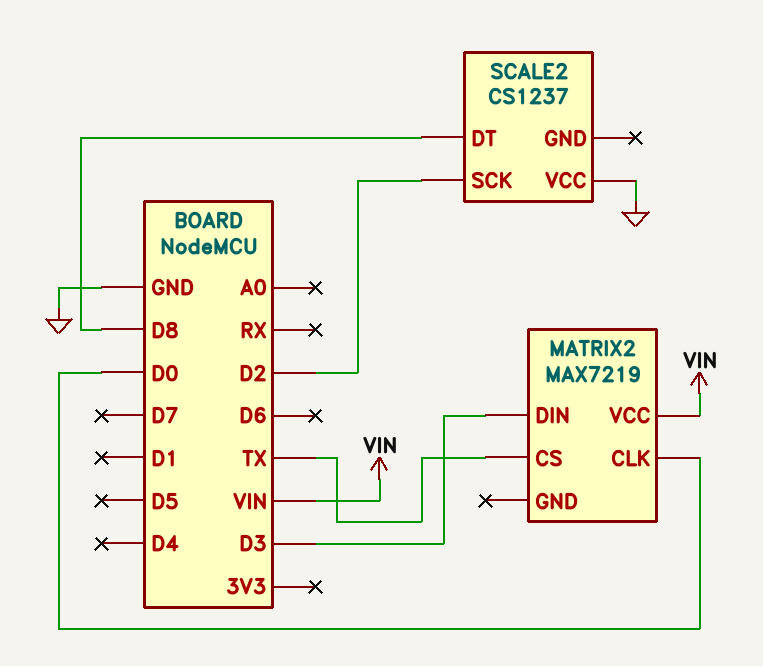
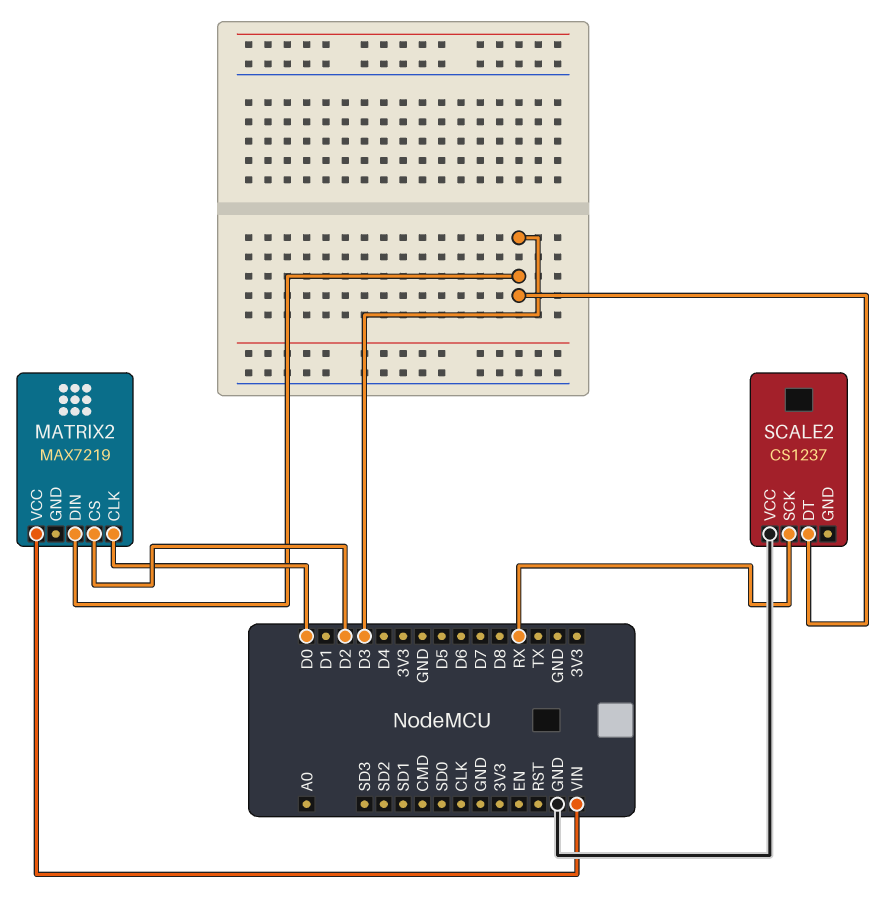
MATRIX2 pin CS: TX -> D2
SCALE2 pin DT: D8 -> D3
SCALE2 pin SCK: D2 -> RX

